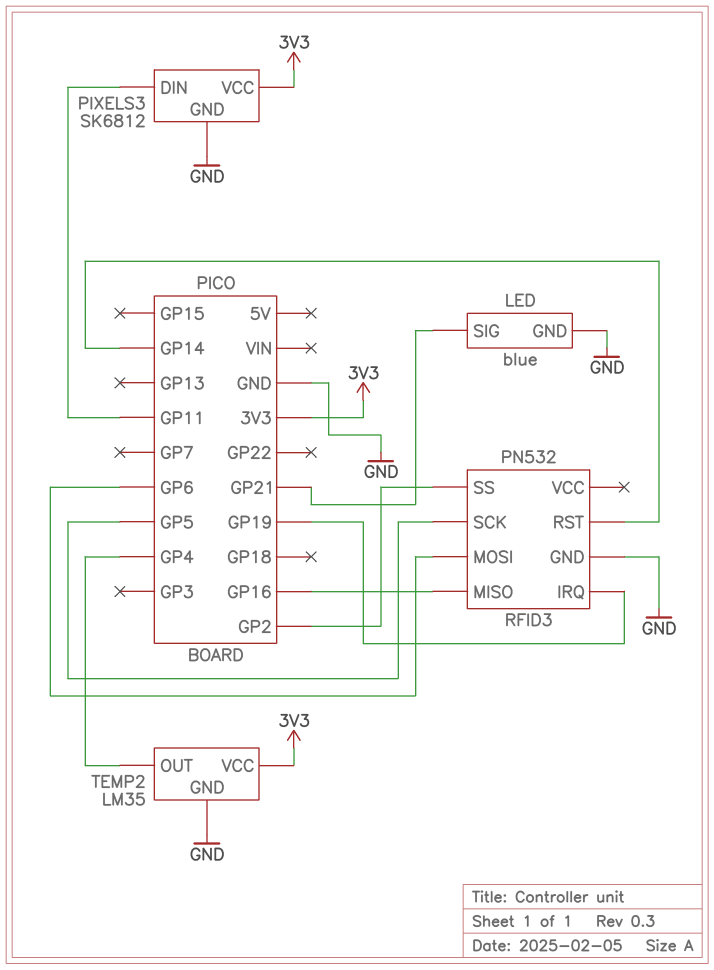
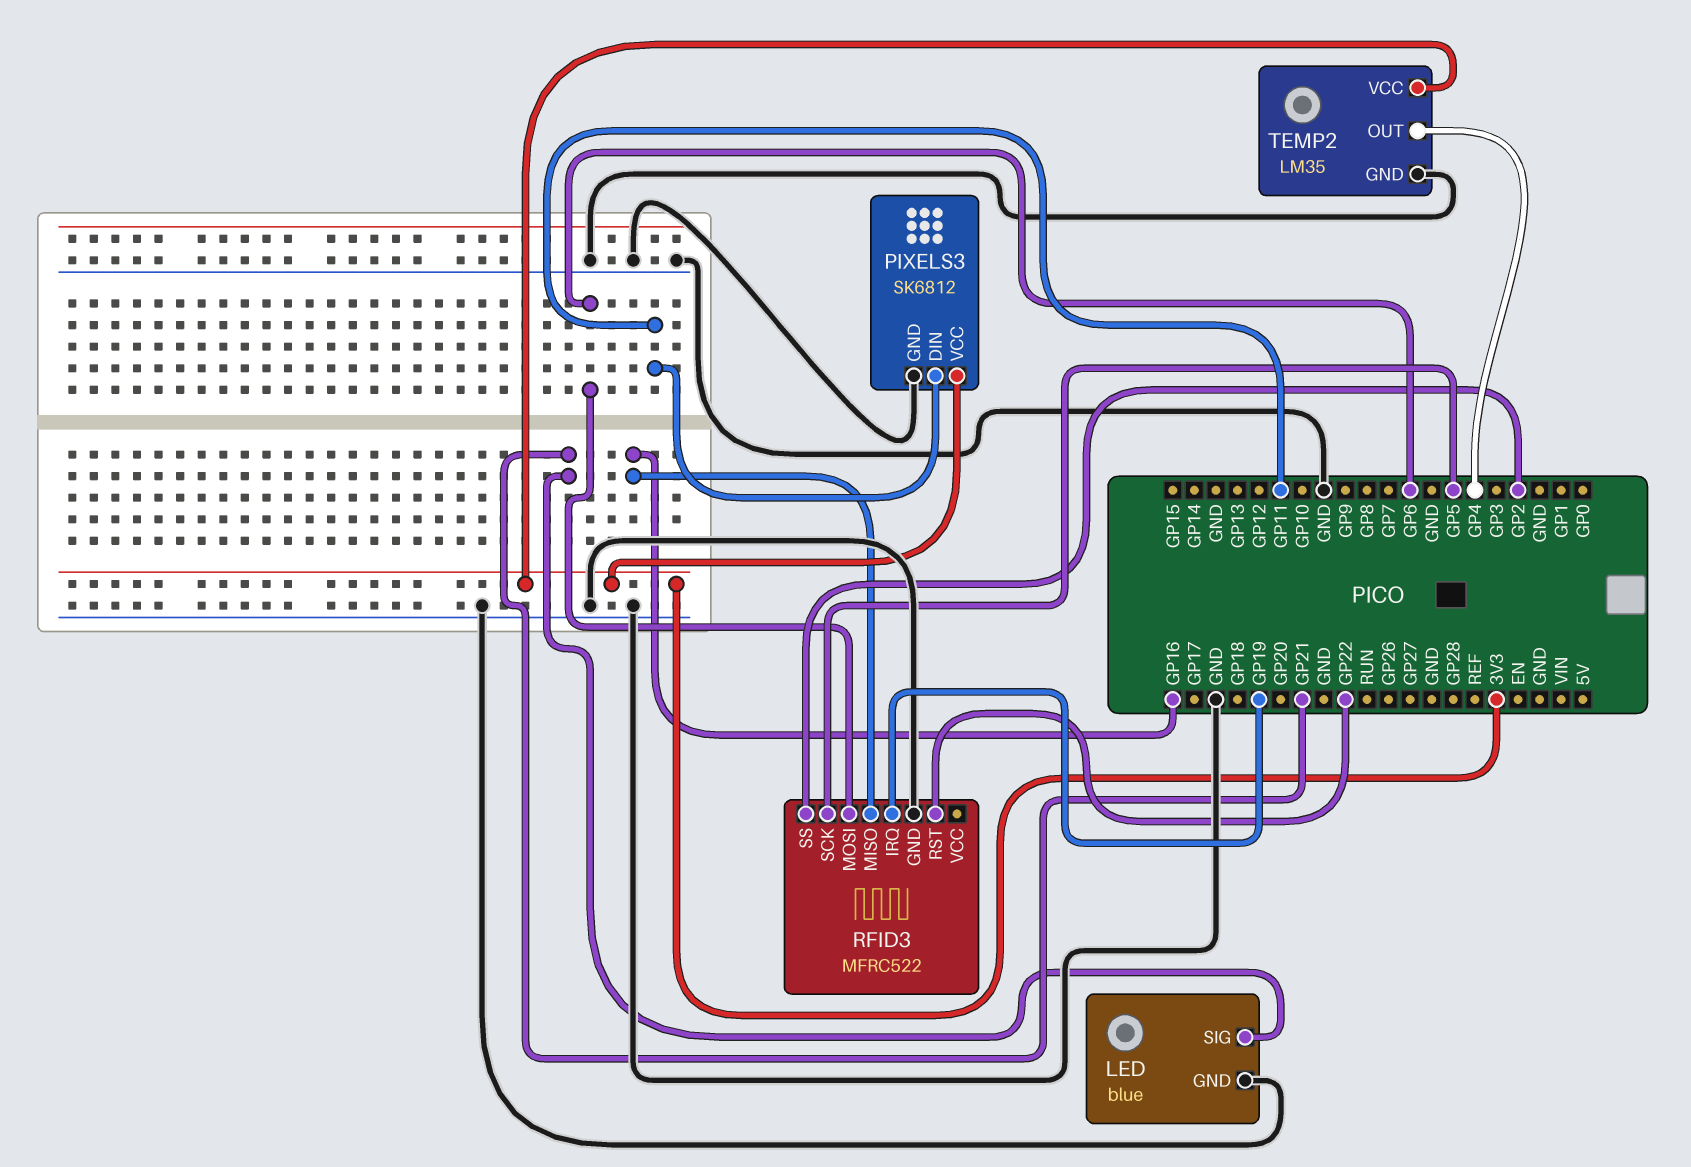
RFID3: PN532 -> MFRC522
RFID3 pin RST: GP14 -> GP22

